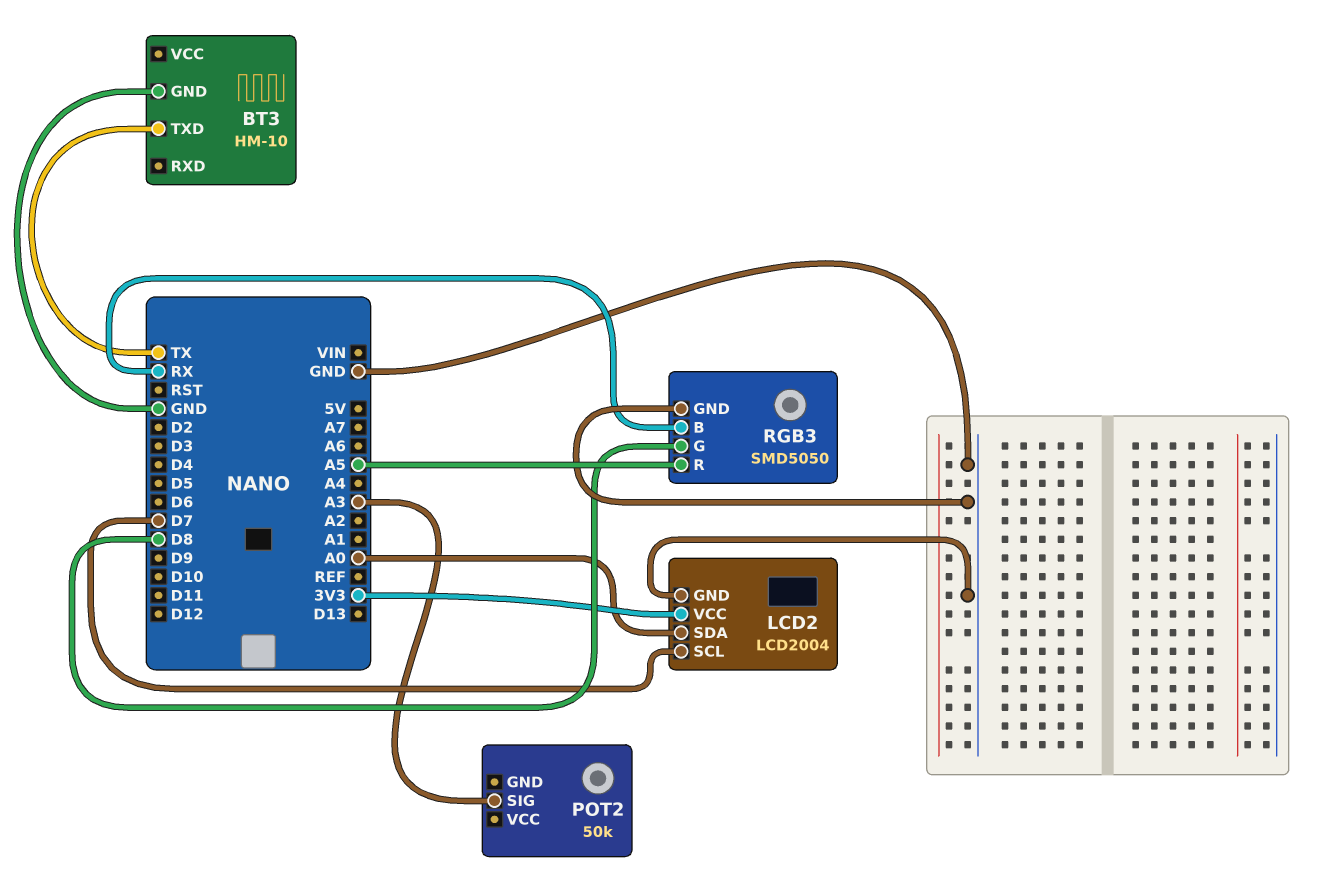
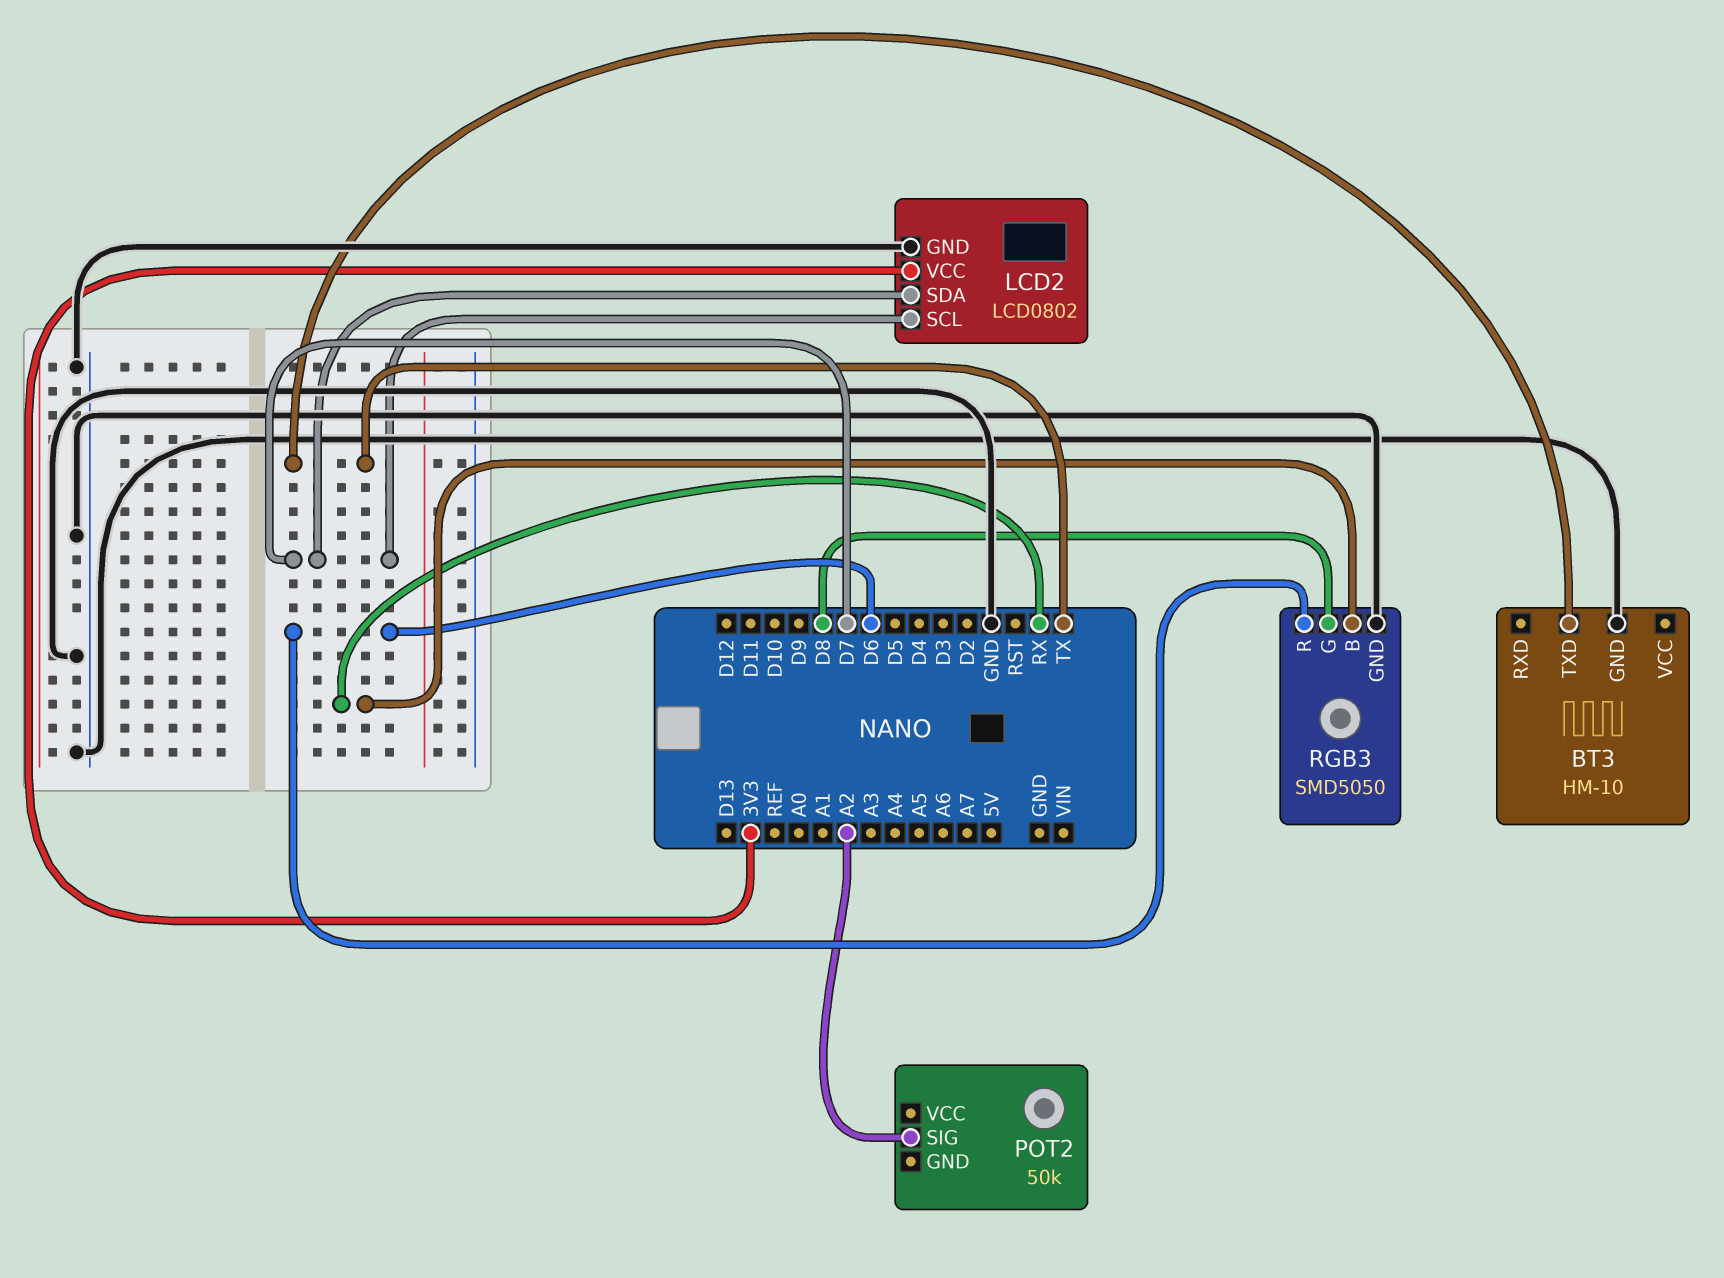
LCD2: LCD2004 -> LCD0802
LCD2 pin SDA: A0 -> D7
POT2 pin SIG: A3 -> A2
RGB3 pin R: A5 -> D6

